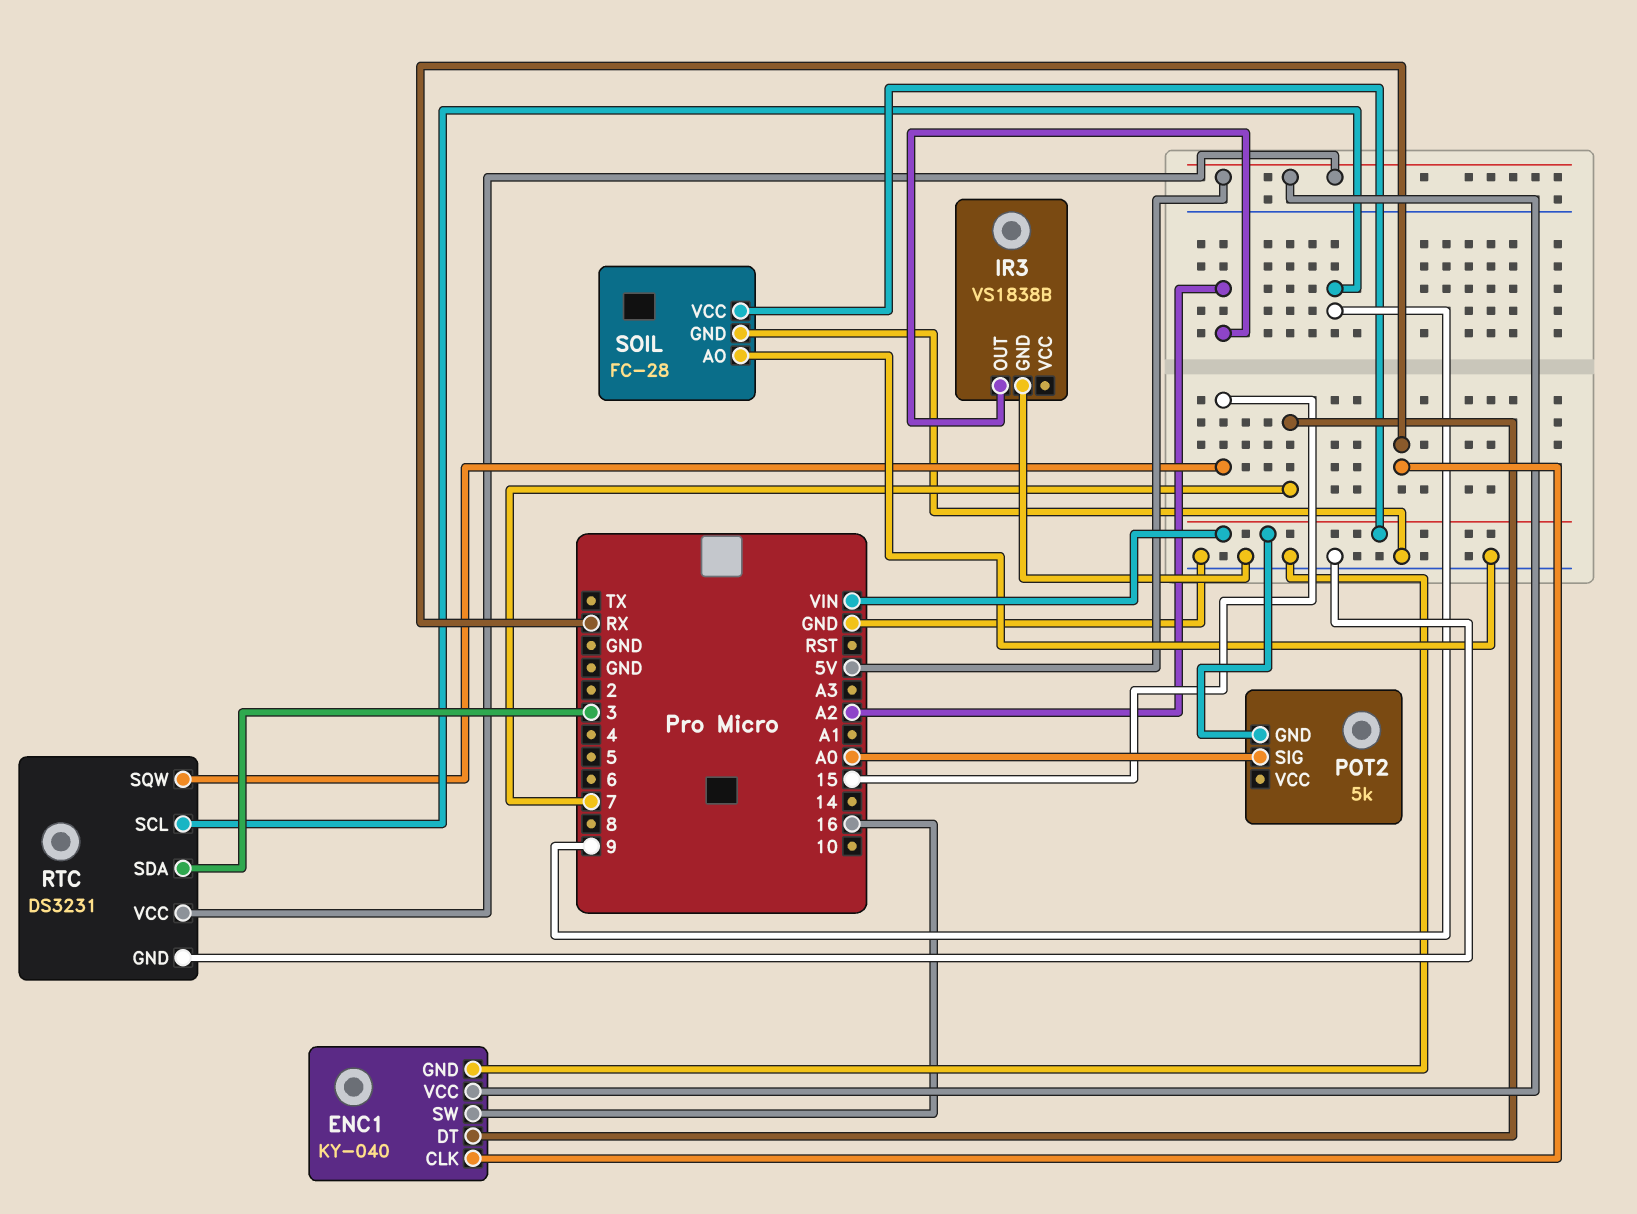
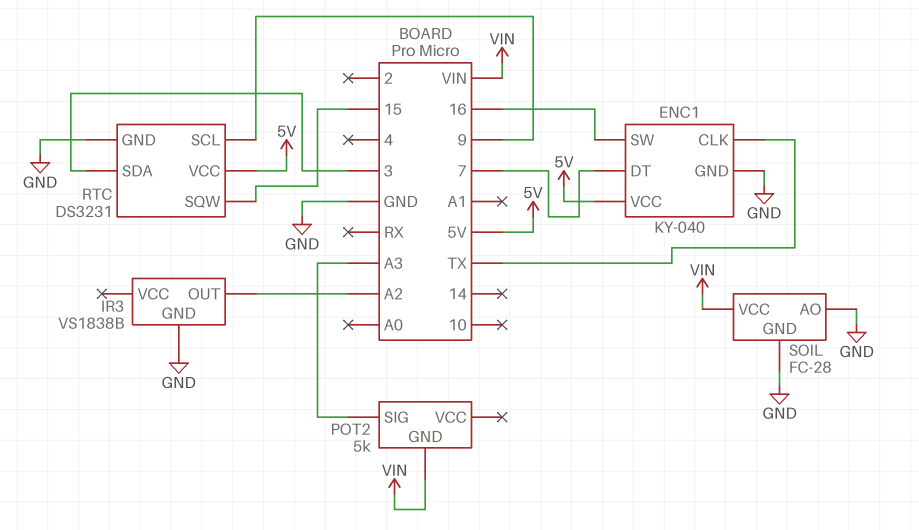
ENC1 pin CLK: RX -> TX
POT2 pin SIG: A0 -> A3

